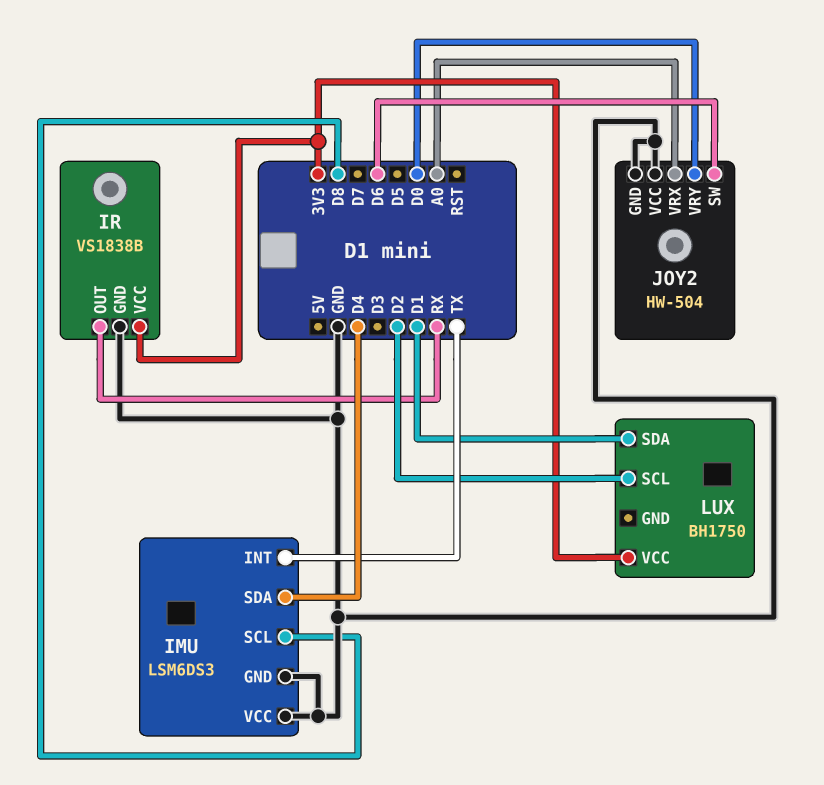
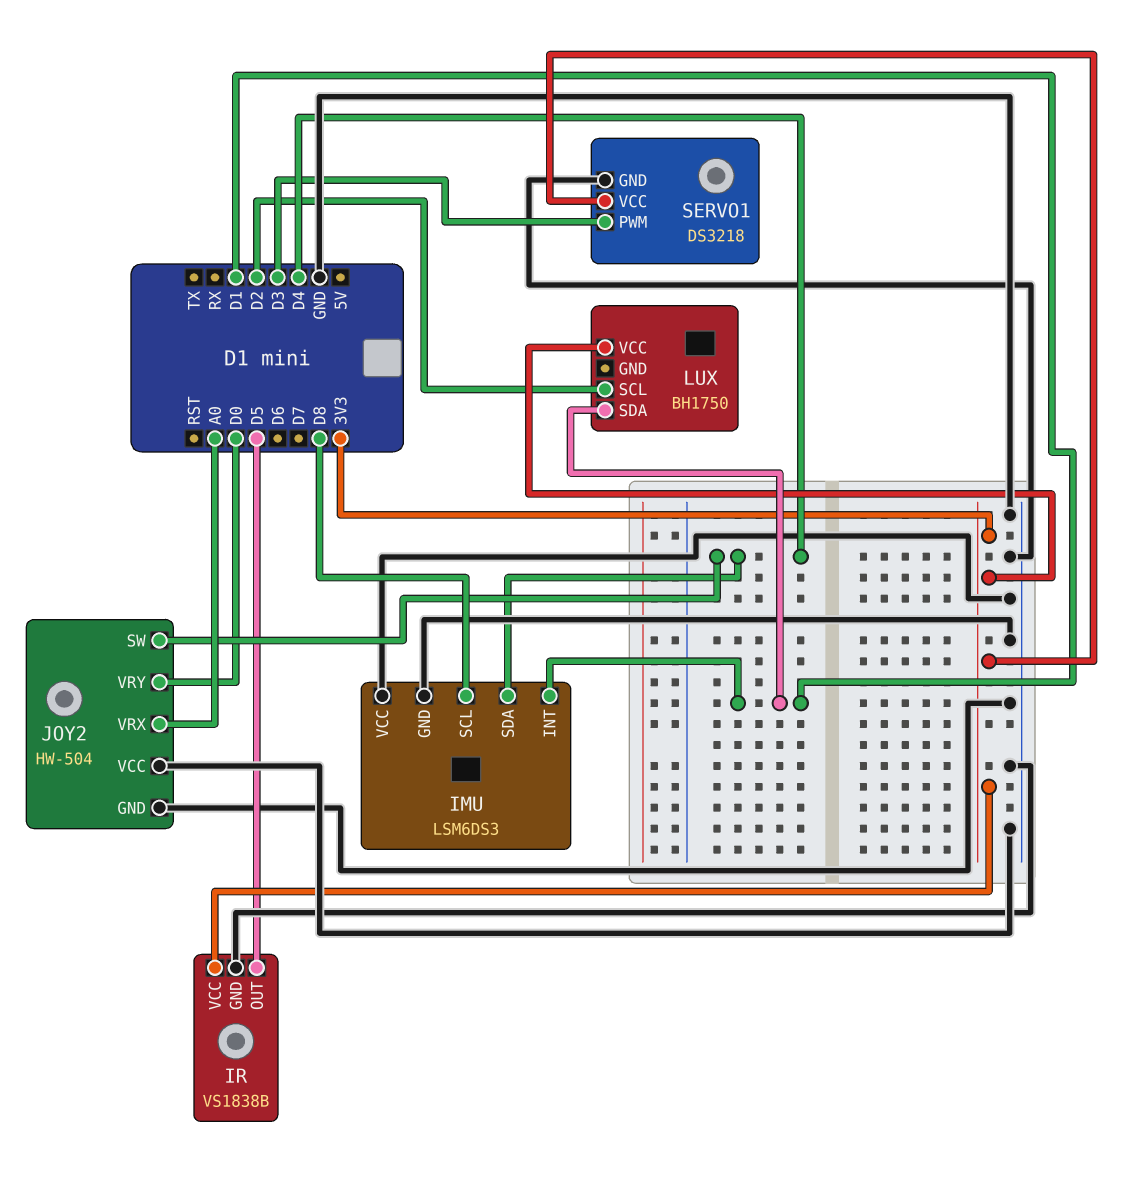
IMU pin INT: TX -> D1
IR pin OUT: RX -> D5
JOY2 pin SW: D6 -> D4
SERVO1: none -> DS3218
SERVO1 pin GND: none -> GND
SERVO1 pin PWM: none -> D3
SERVO1 pin VCC: none -> 3V3

